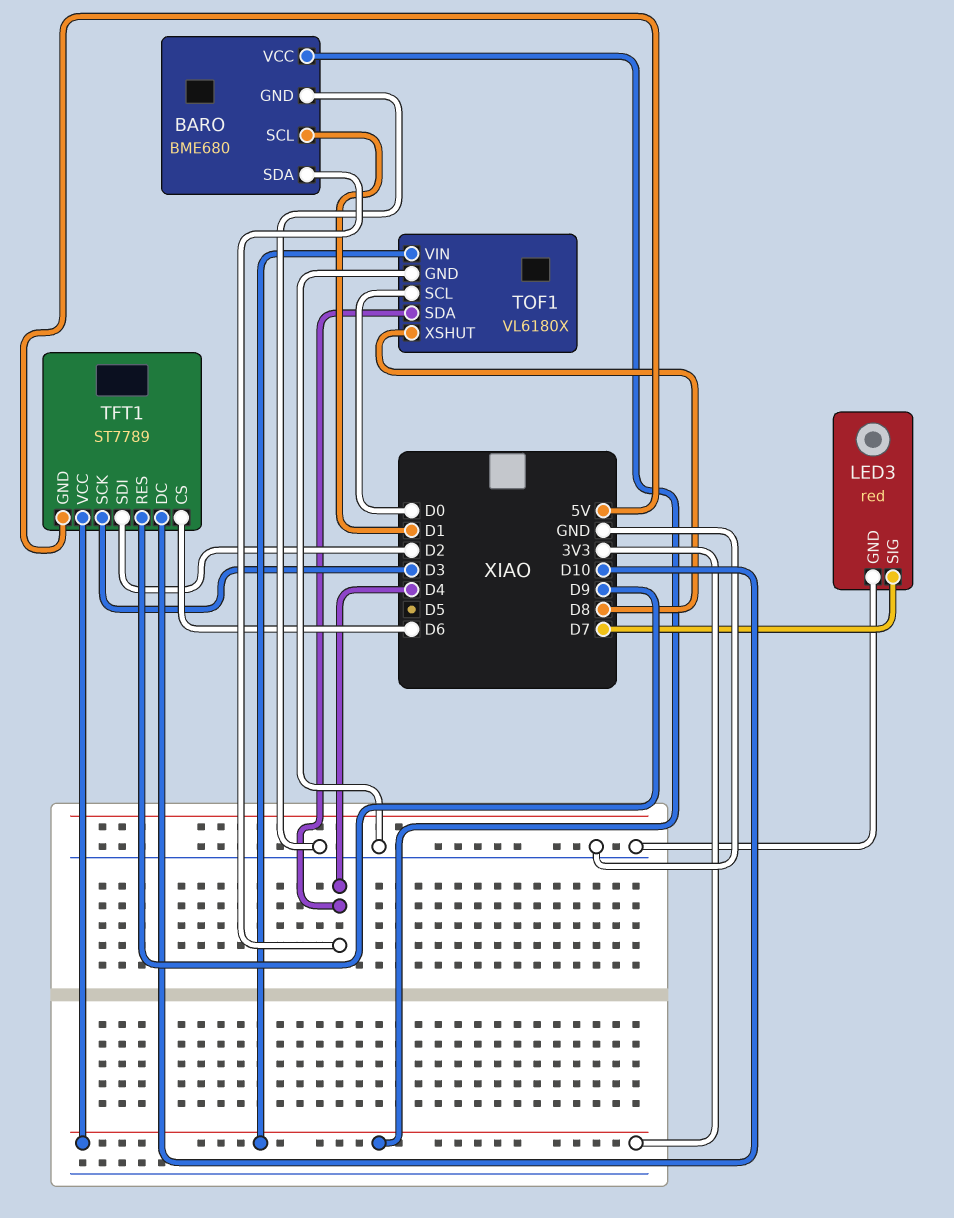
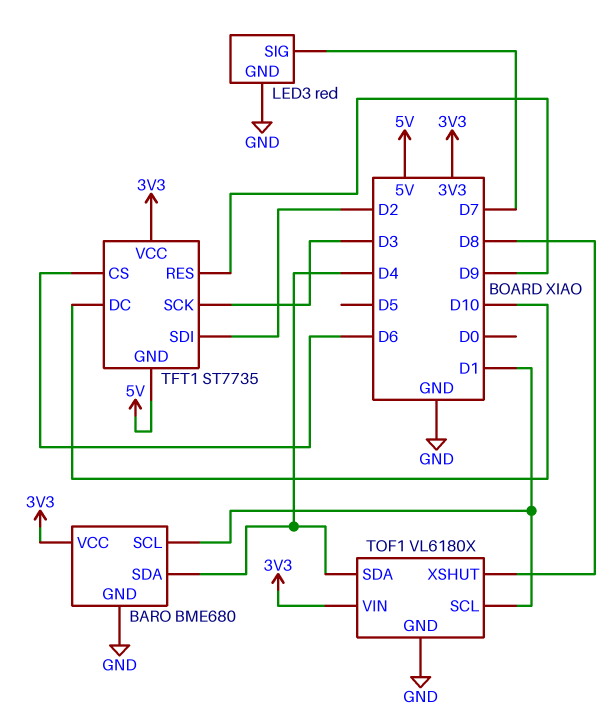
TFT1: ST7789 -> ST7735
TOF1 pin SCL: D0 -> D1

